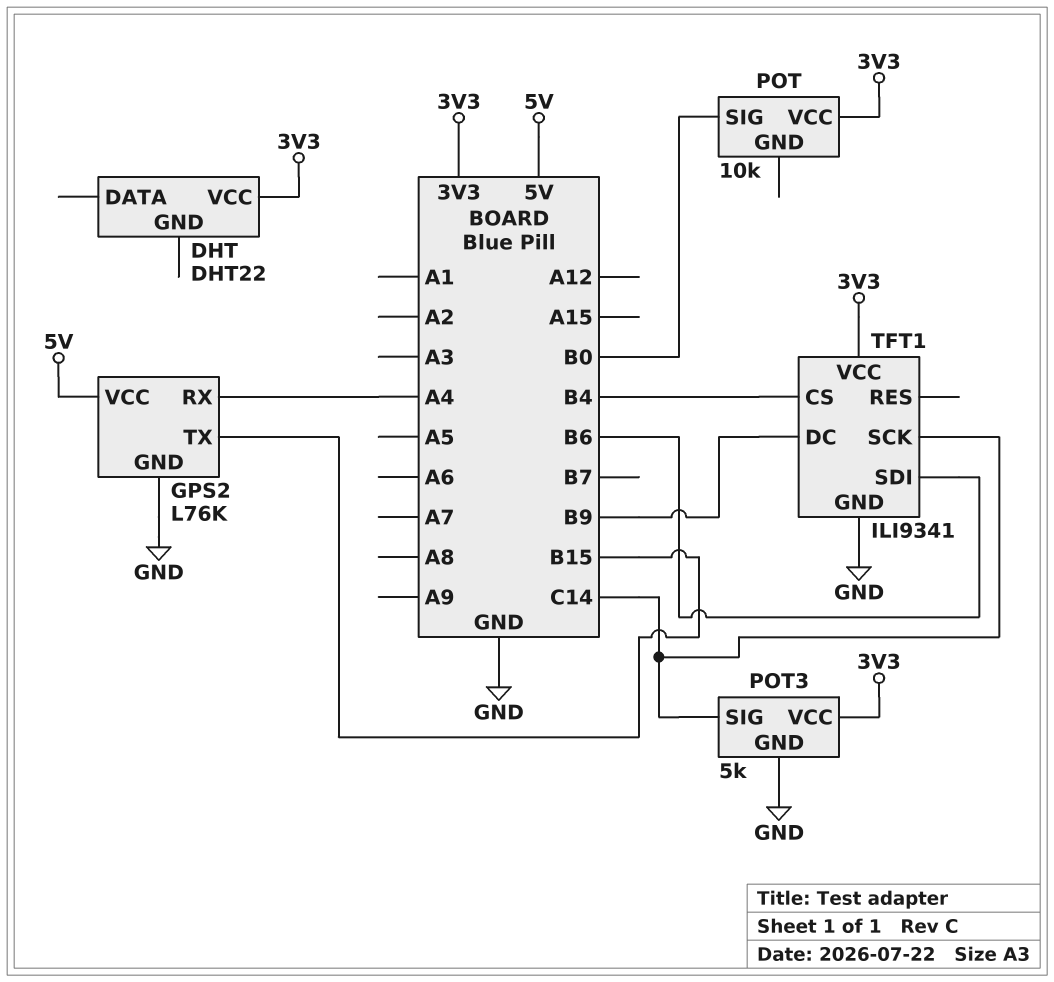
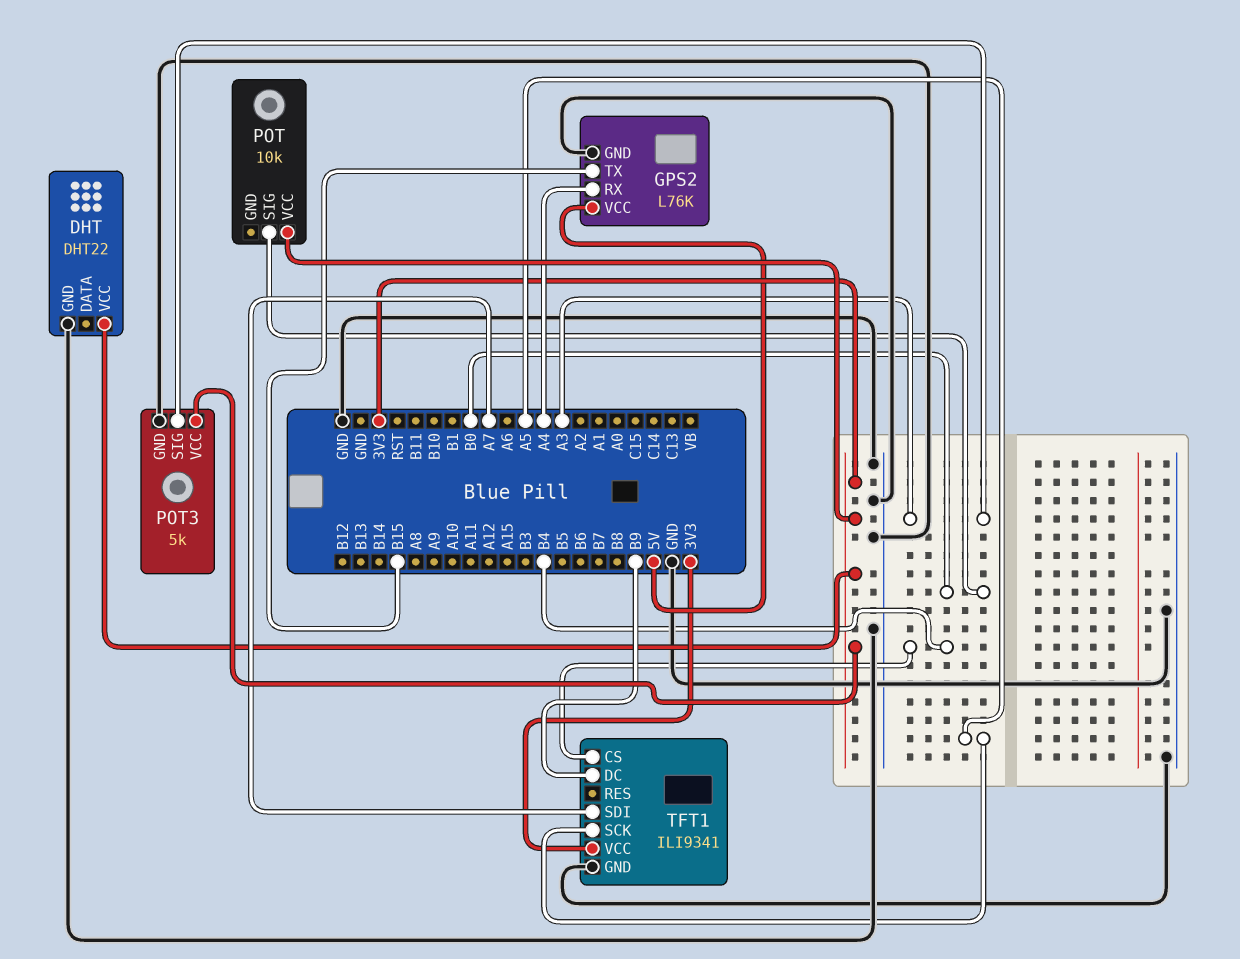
DHT pin GND: none -> GND
POT3 pin SIG: C14 -> A3
TFT1 pin SCK: C14 -> A5
TFT1 pin SDI: B6 -> A7

